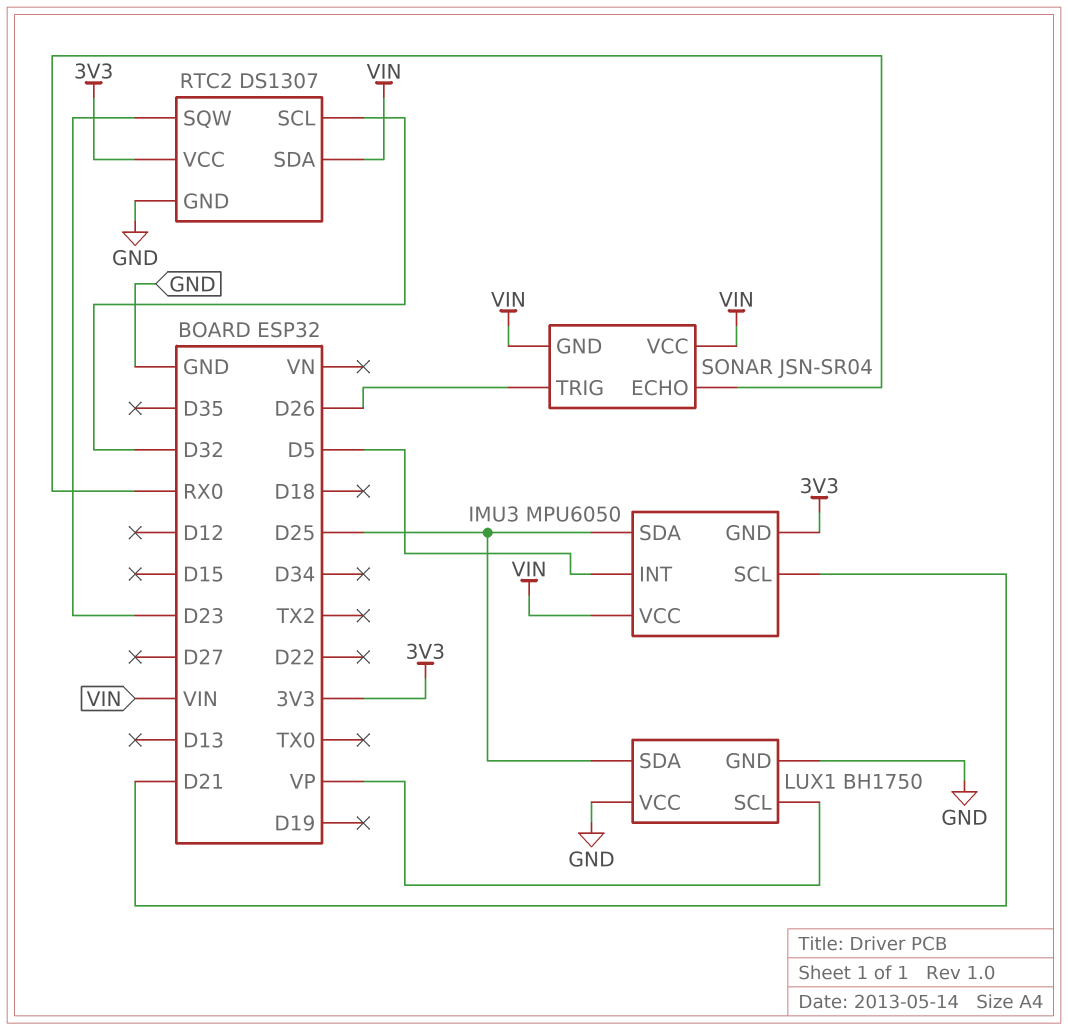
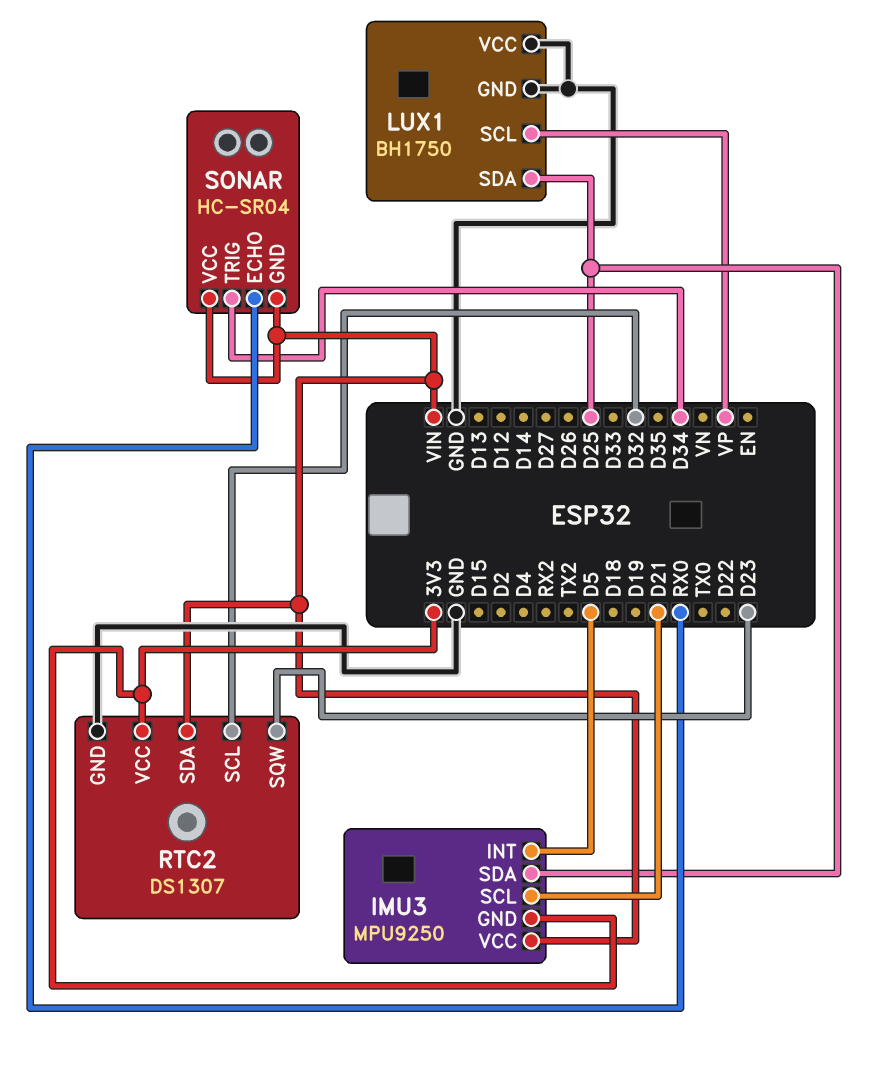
IMU3: MPU6050 -> MPU9250
SONAR: JSN-SR04 -> HC-SR04
SONAR pin TRIG: D26 -> D34

